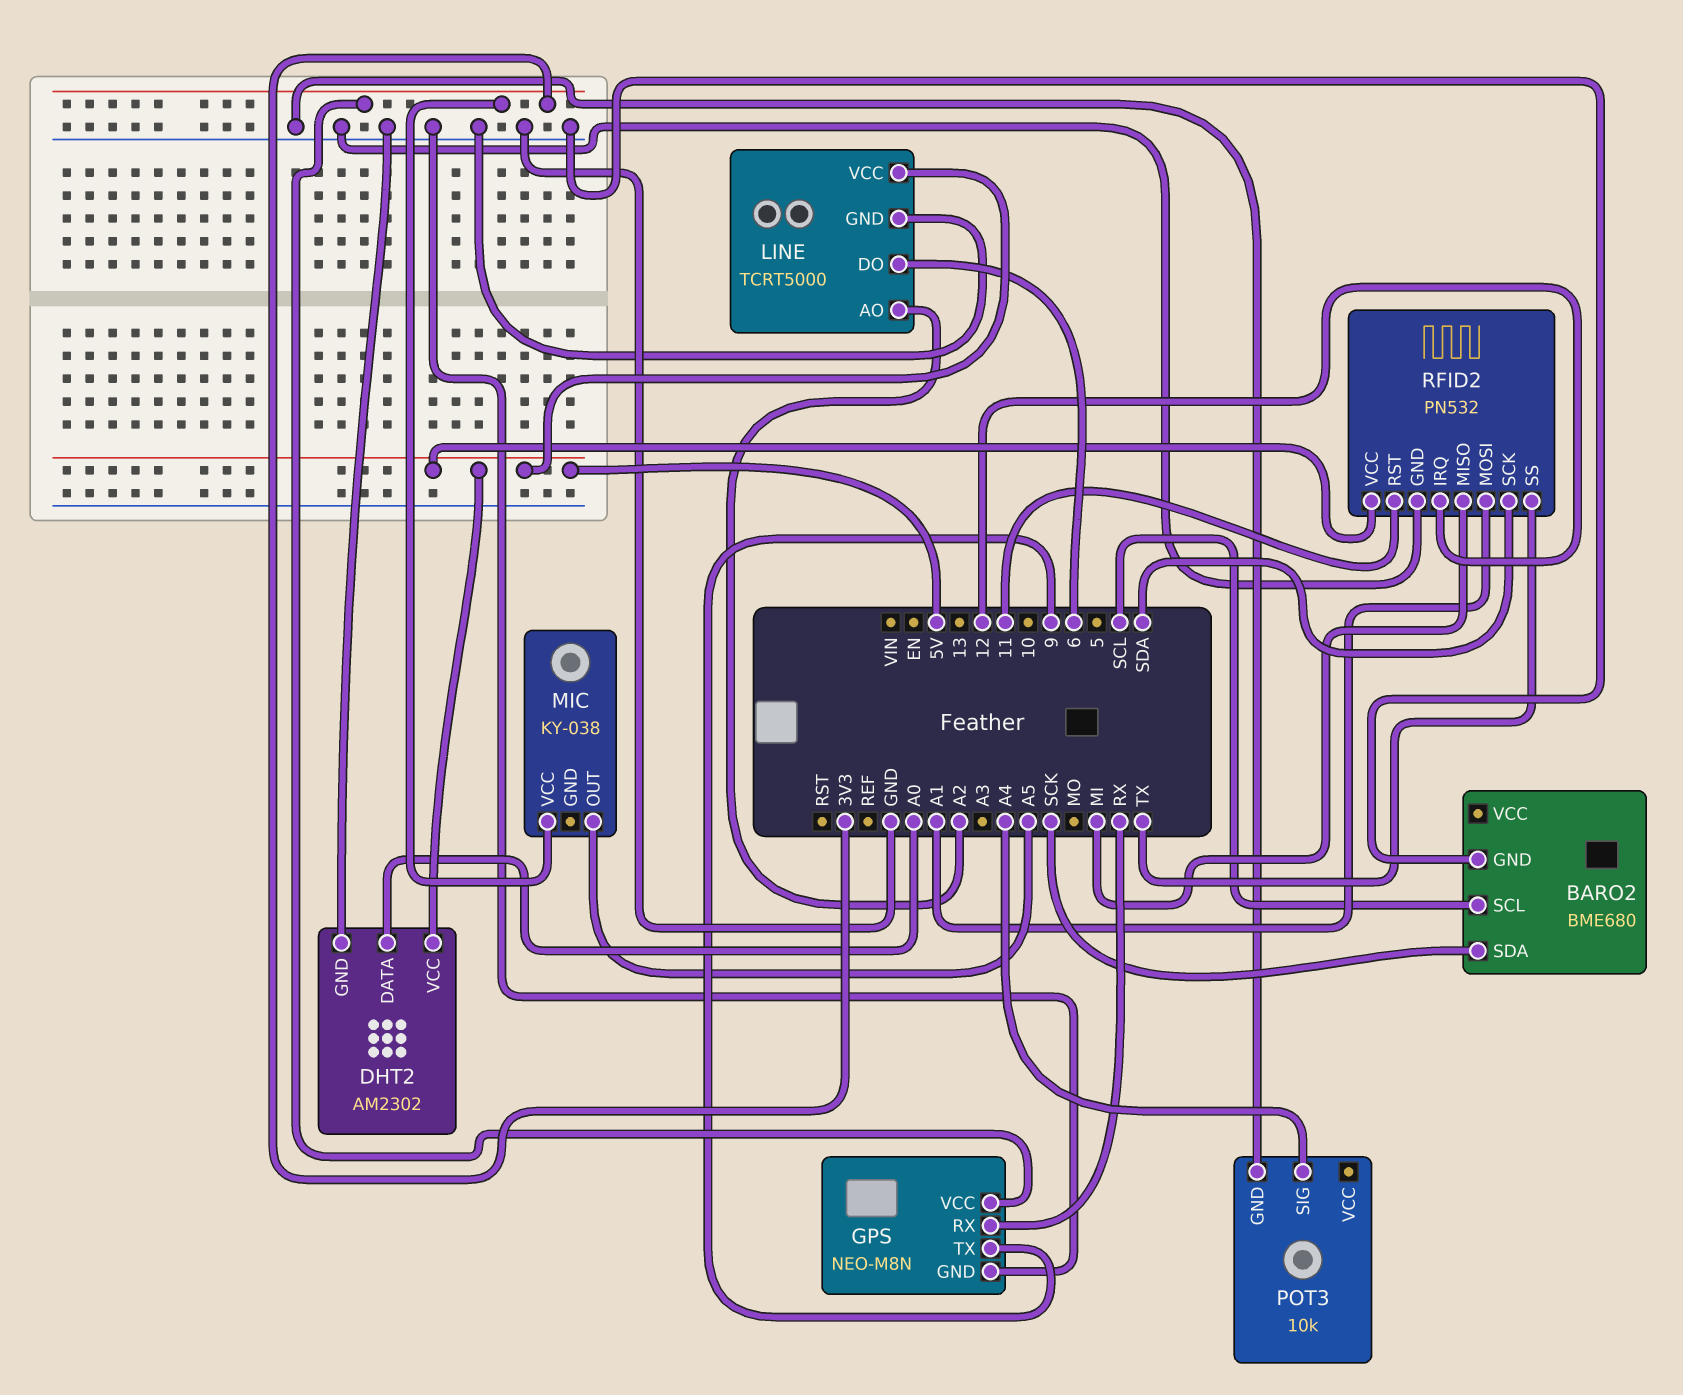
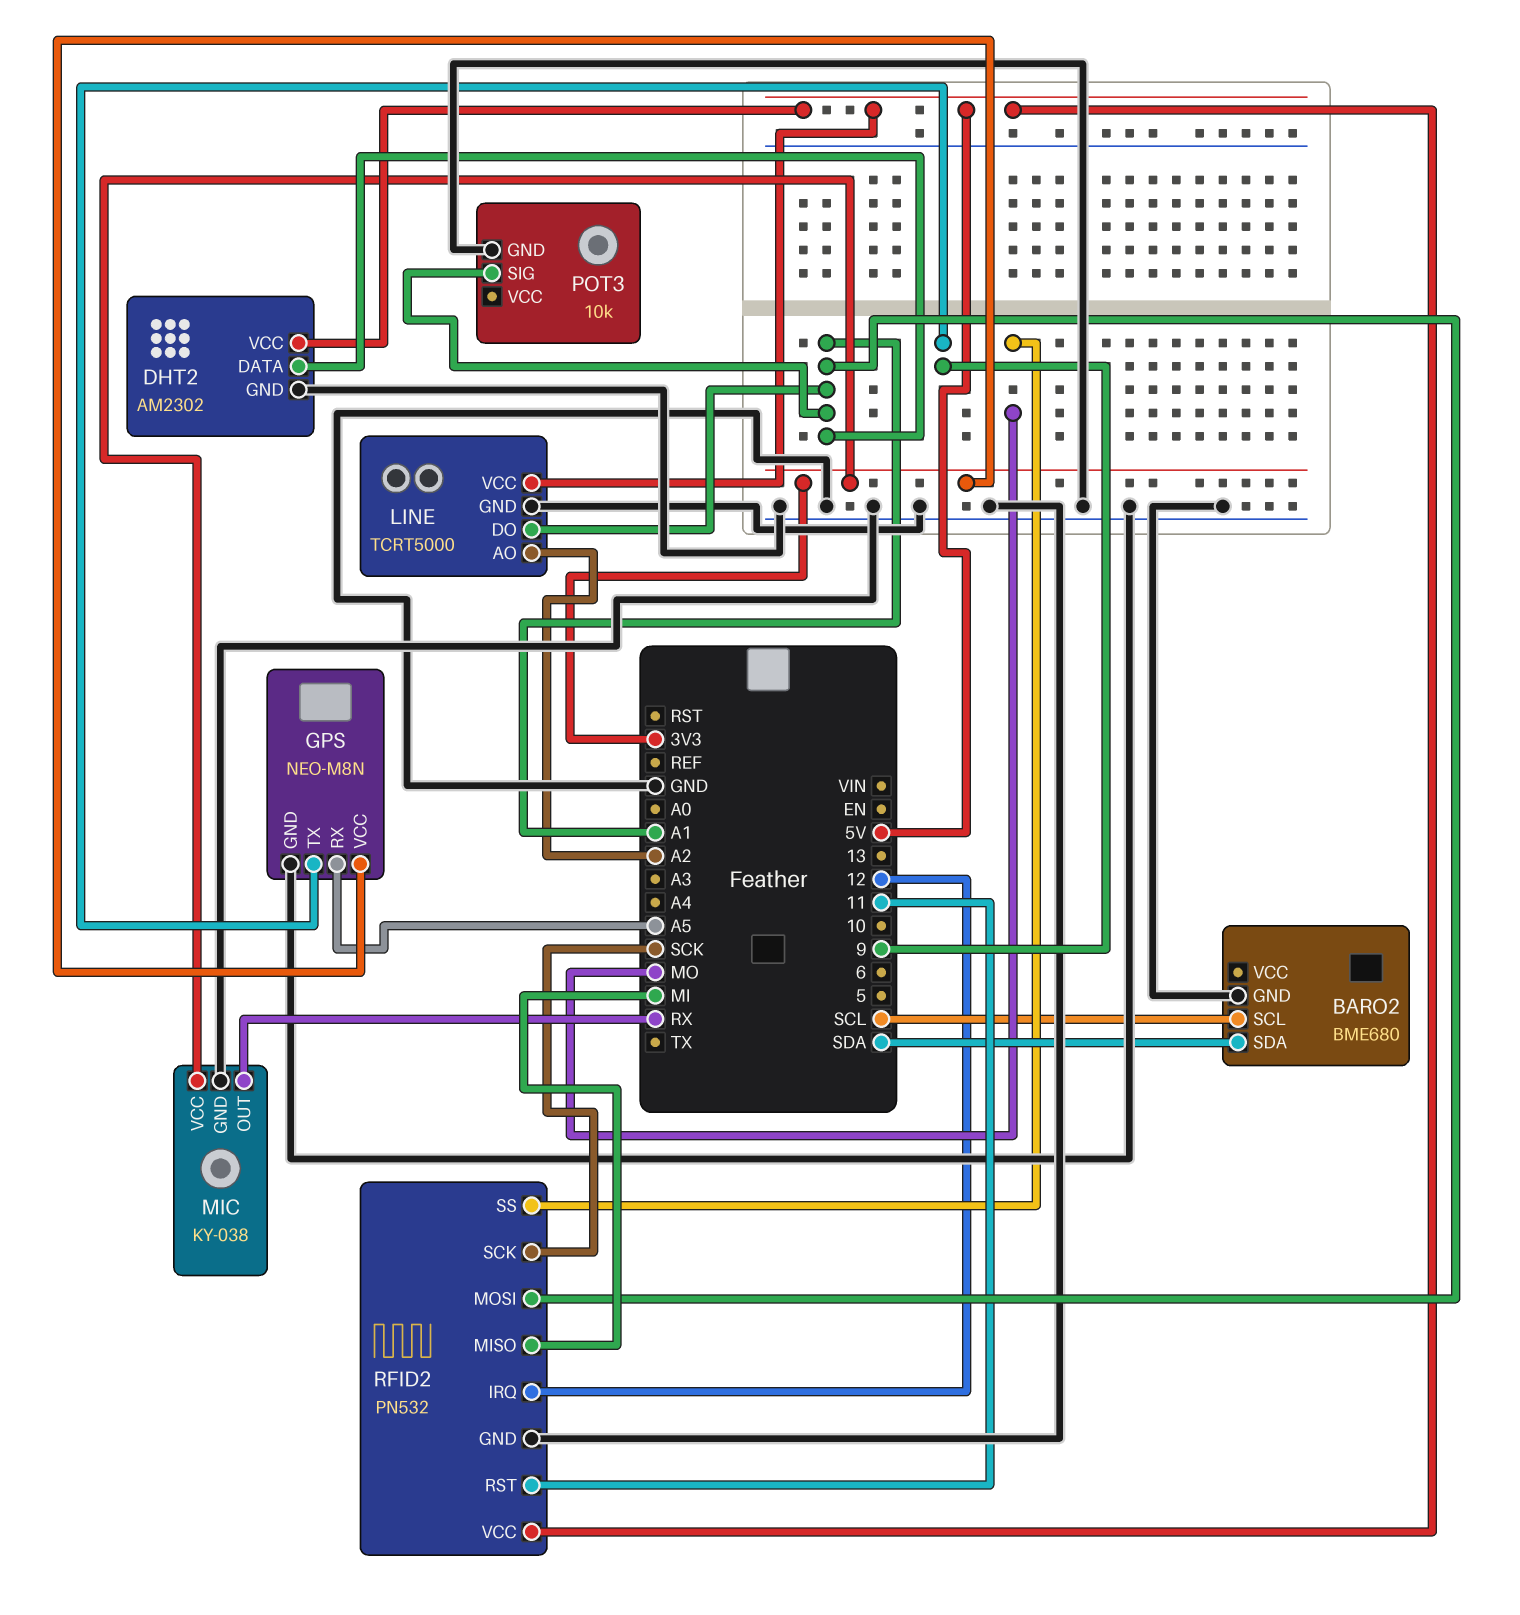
BARO2 pin SDA: SCK -> SDA
DHT2 pin DATA: A0 -> A1
GPS pin RX: RX -> A5
LINE pin DO: 6 -> A1
MIC pin GND: none -> GND
MIC pin OUT: A5 -> RX
POT3 pin SIG: A4 -> A1
RFID2 pin SCK: SDA -> SCK
RFID2 pin SS: TX -> MO

